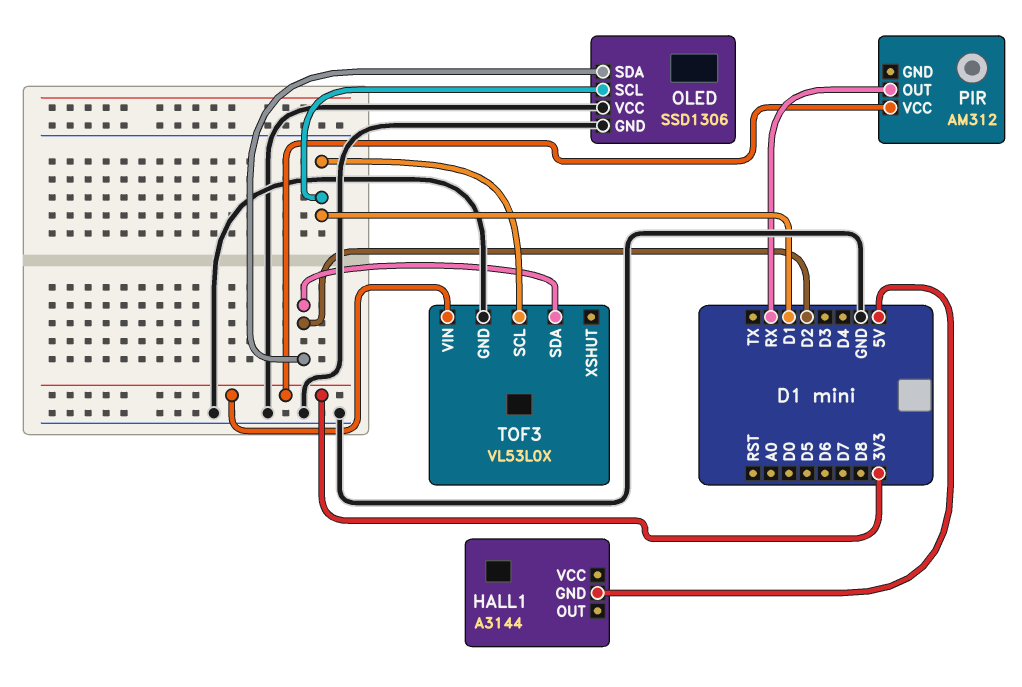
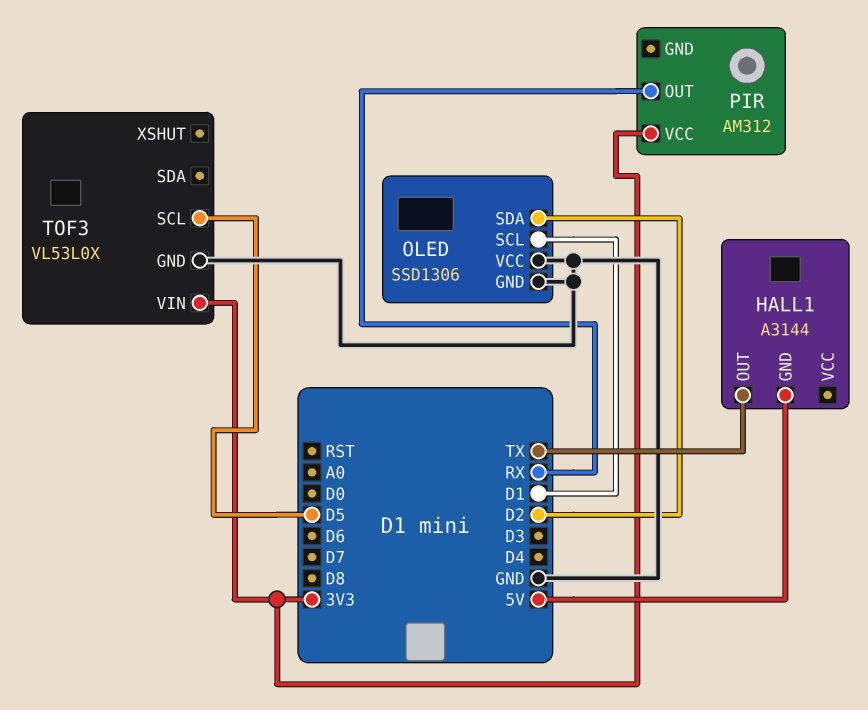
HALL1 pin OUT: none -> TX
TOF3 pin SCL: D1 -> D5
TOF3 pin SDA: D2 -> none

